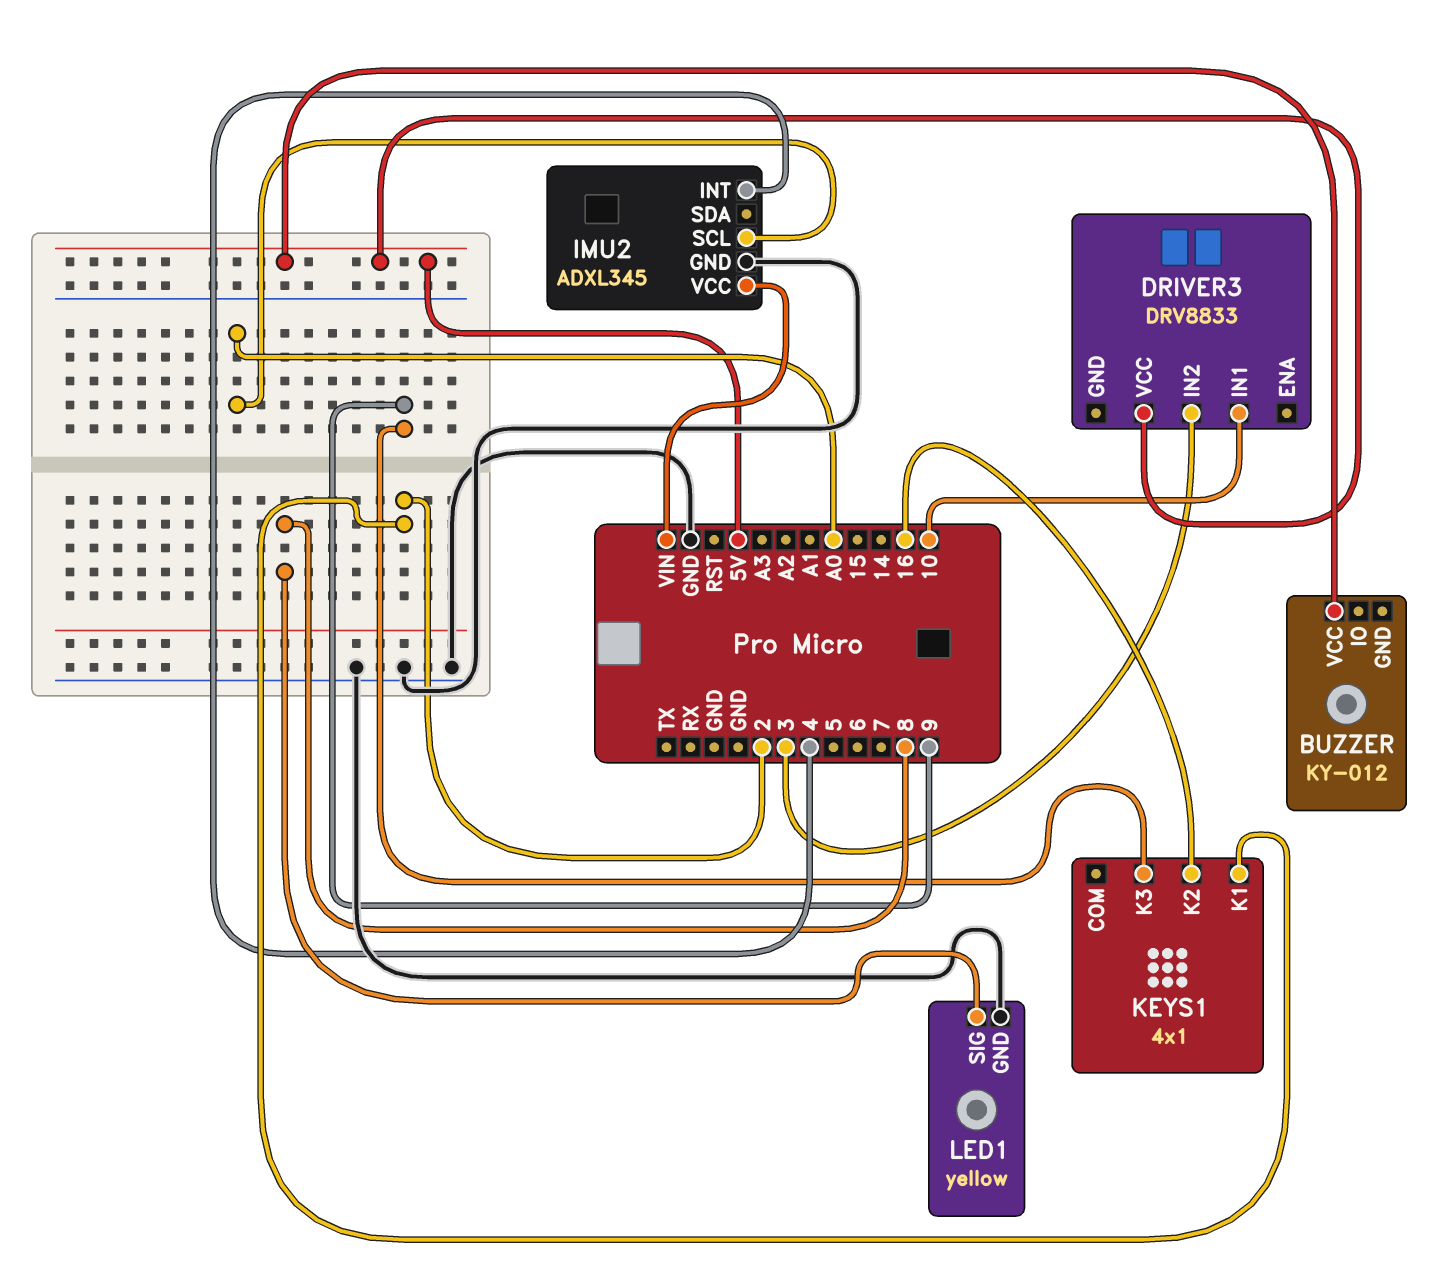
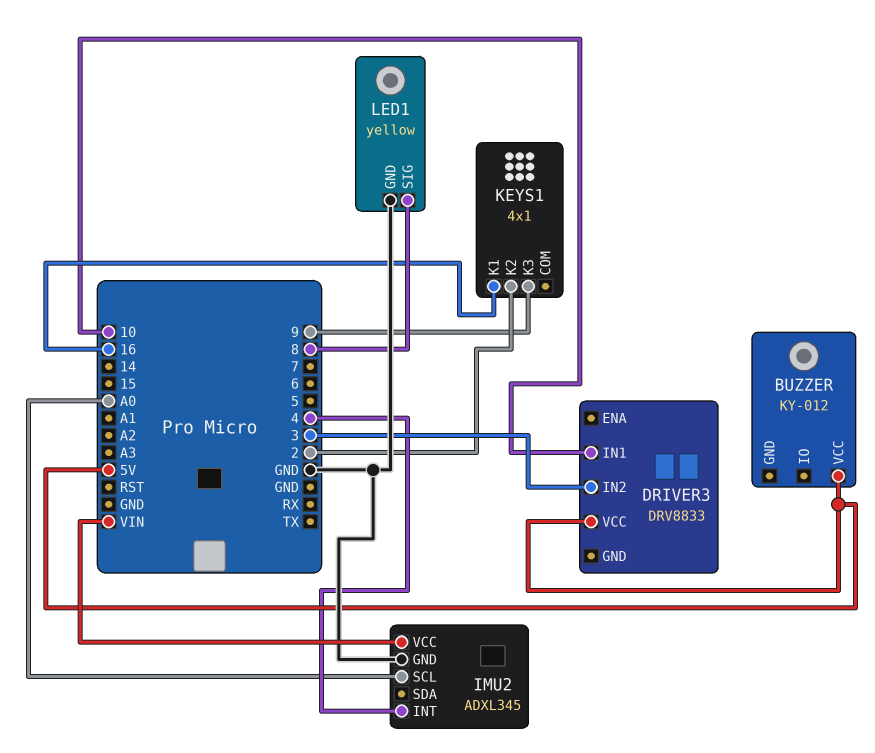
KEYS1 pin K1: 2 -> 16
KEYS1 pin K2: 16 -> 2

